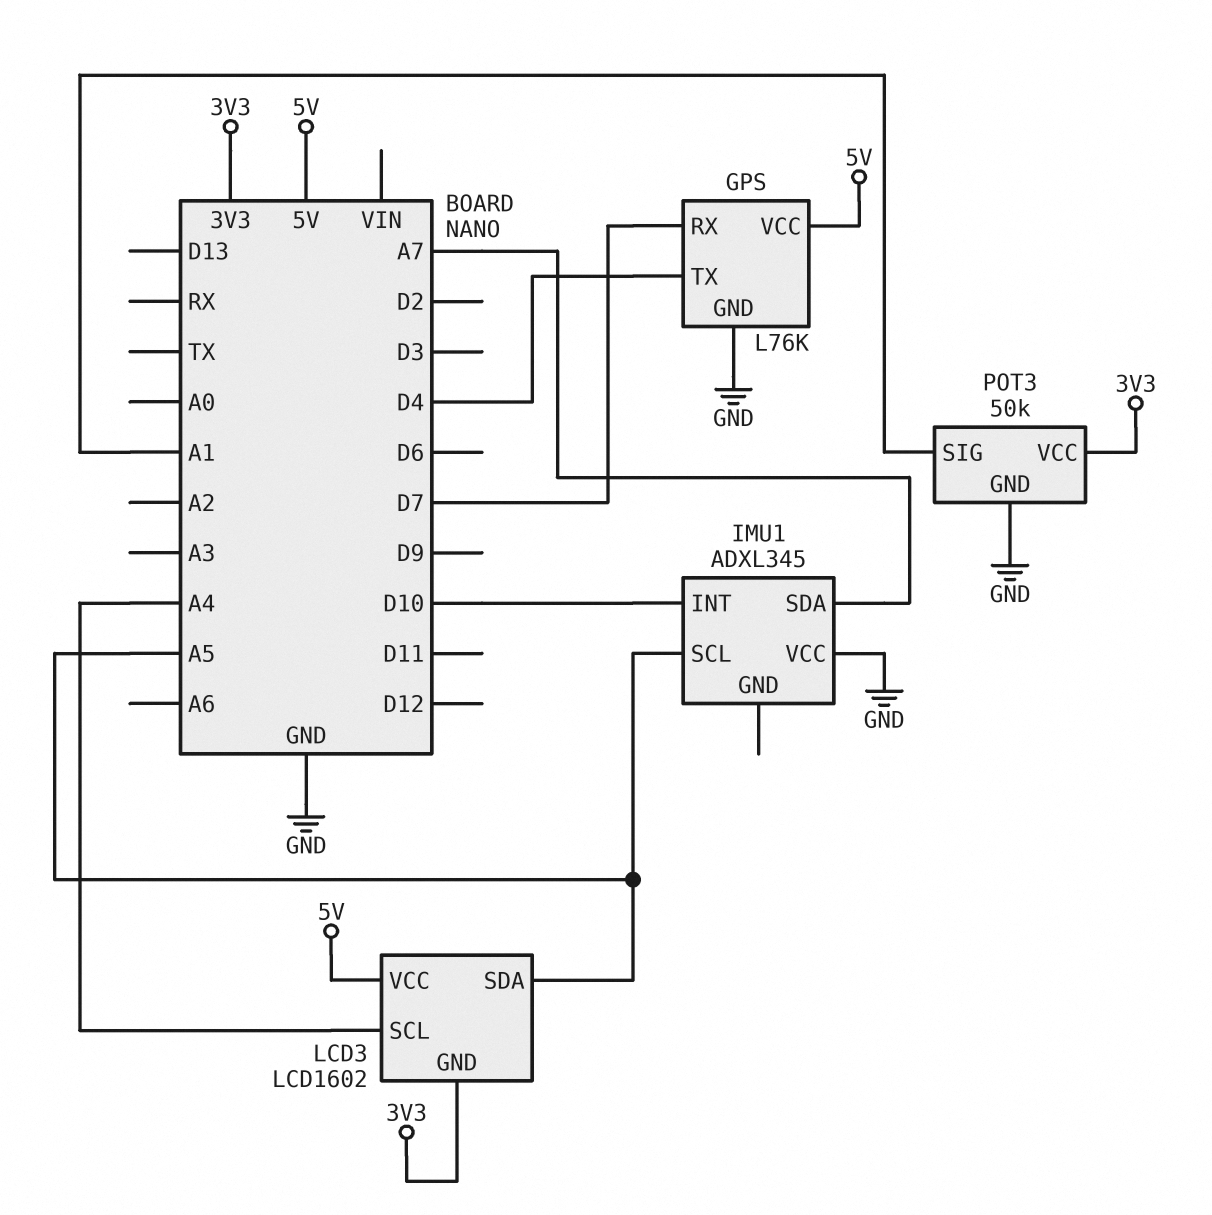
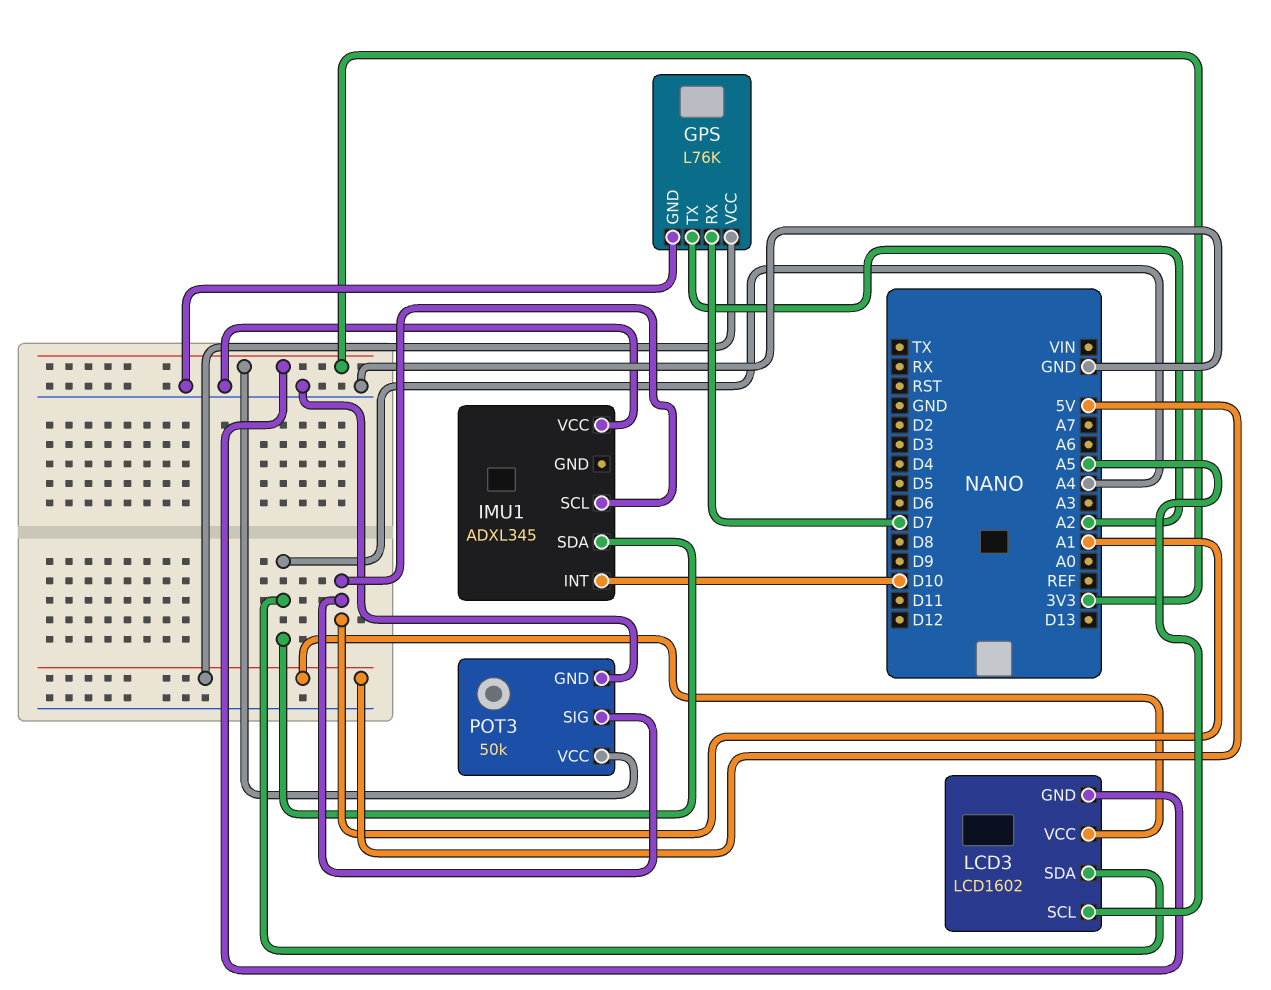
GPS pin TX: D4 -> A2
IMU1 pin SCL: A5 -> A1
IMU1 pin SDA: A7 -> A4
LCD3 pin SCL: A4 -> A5
LCD3 pin SDA: A5 -> A4

